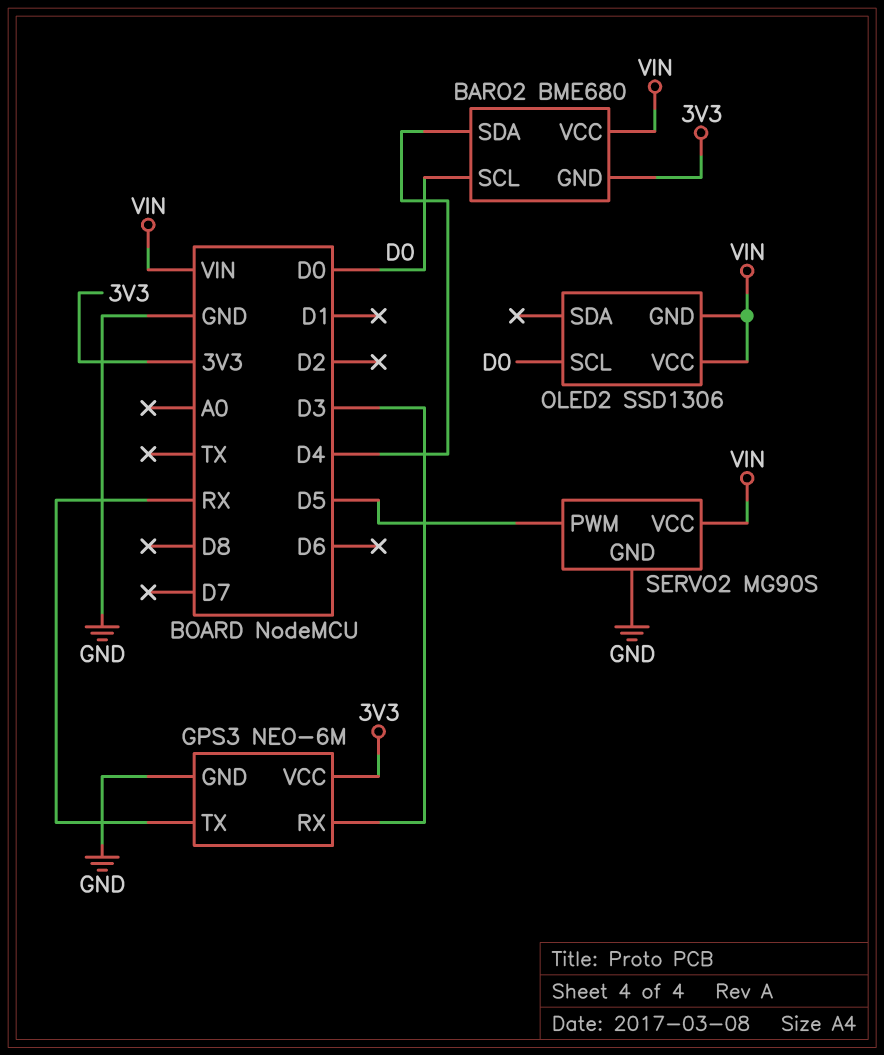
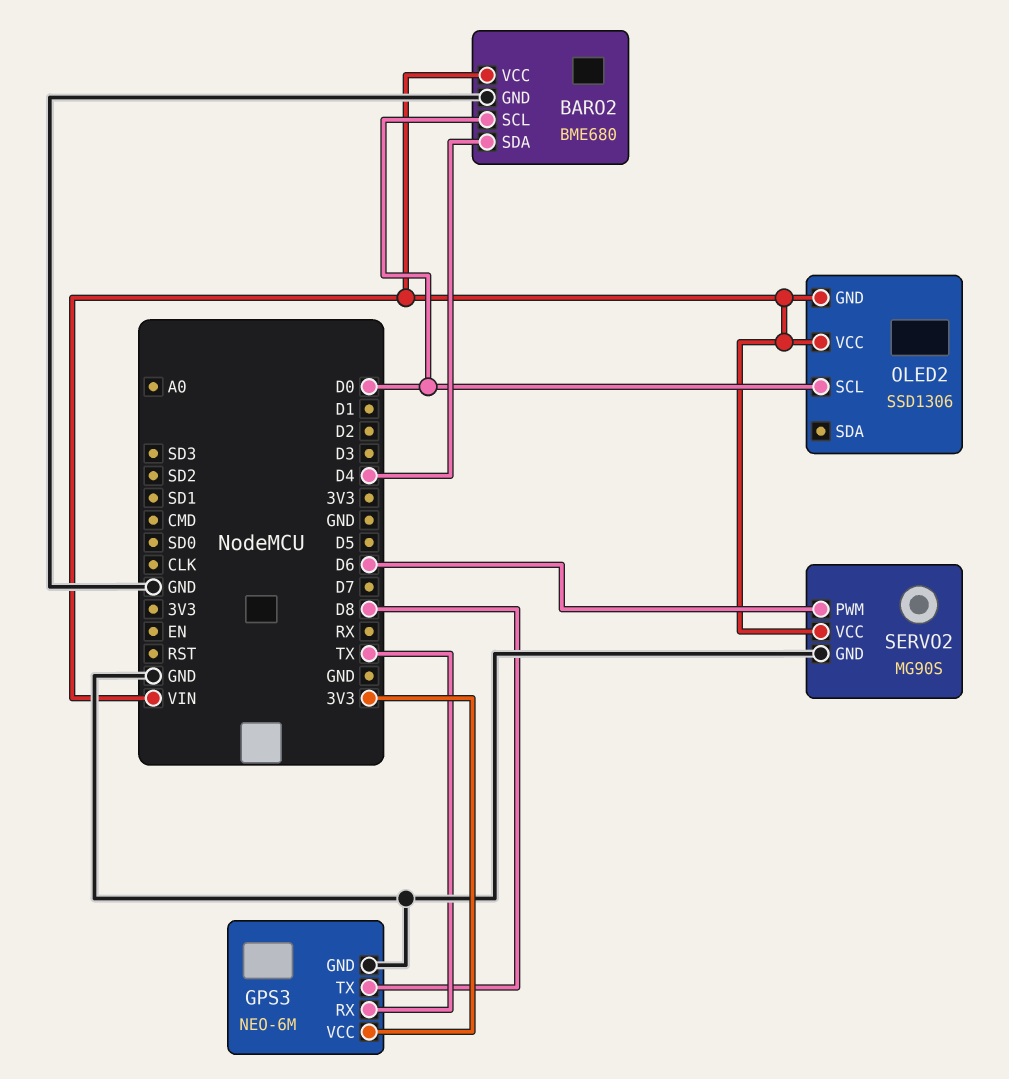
BARO2 pin GND: 3V3 -> GND
GPS3 pin RX: D3 -> TX
GPS3 pin TX: RX -> D8
SERVO2 pin PWM: D5 -> D6

